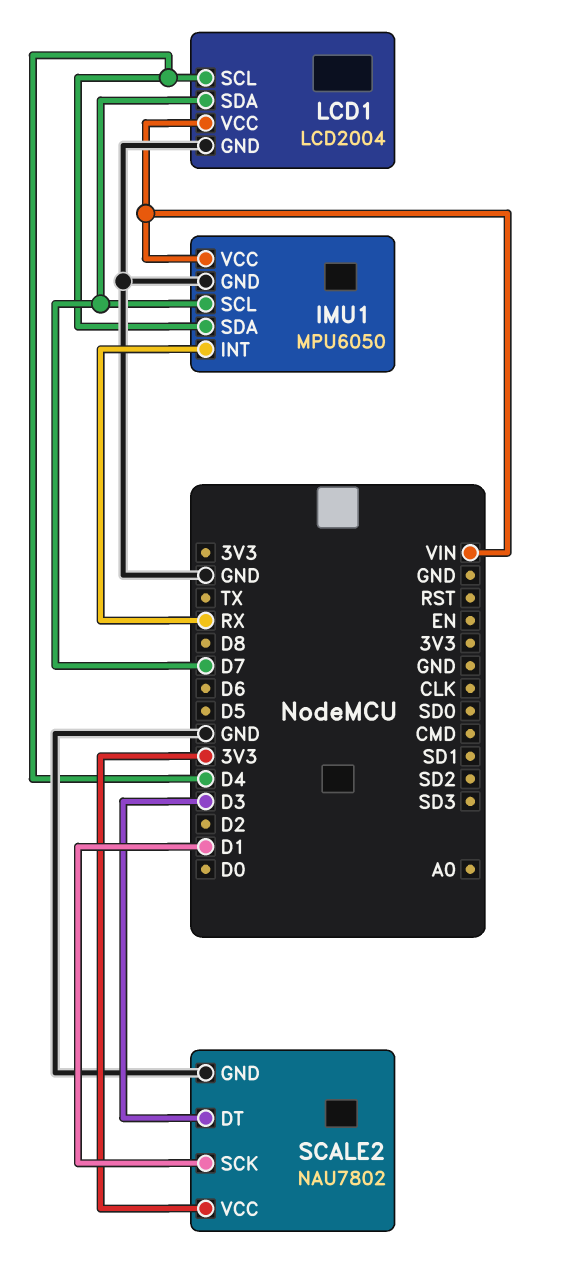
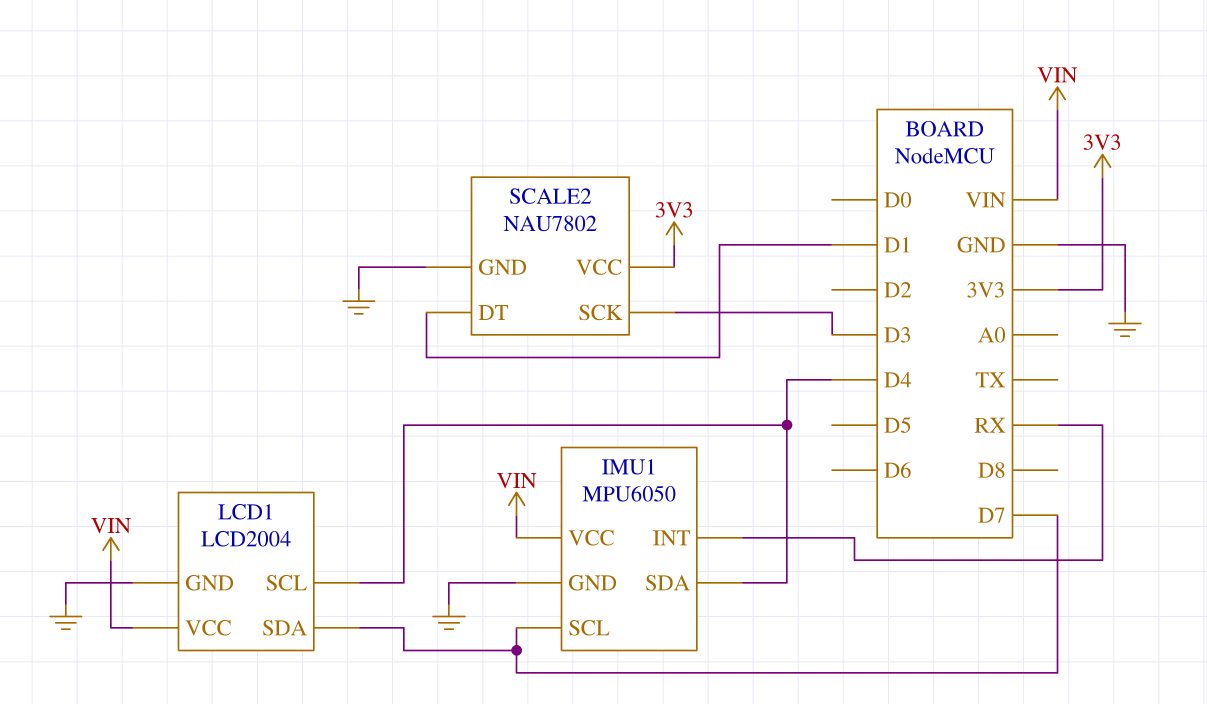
SCALE2 pin DT: D3 -> D1
SCALE2 pin SCK: D1 -> D3

